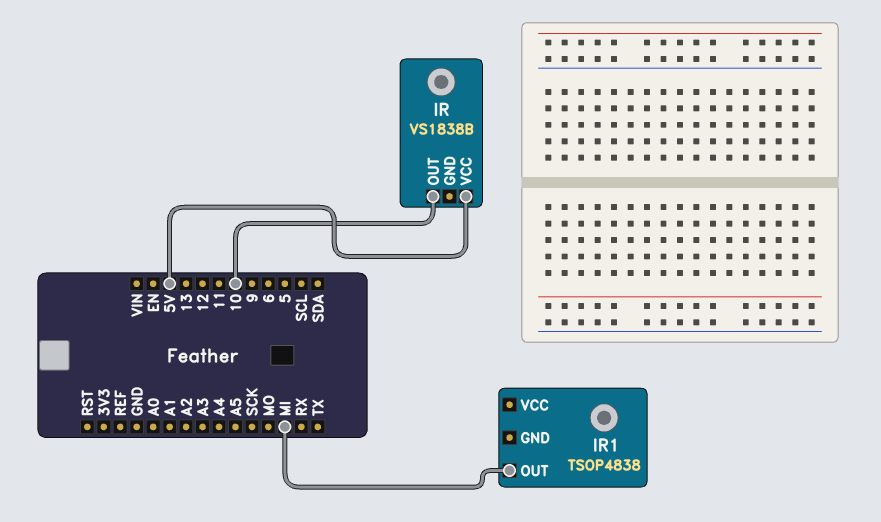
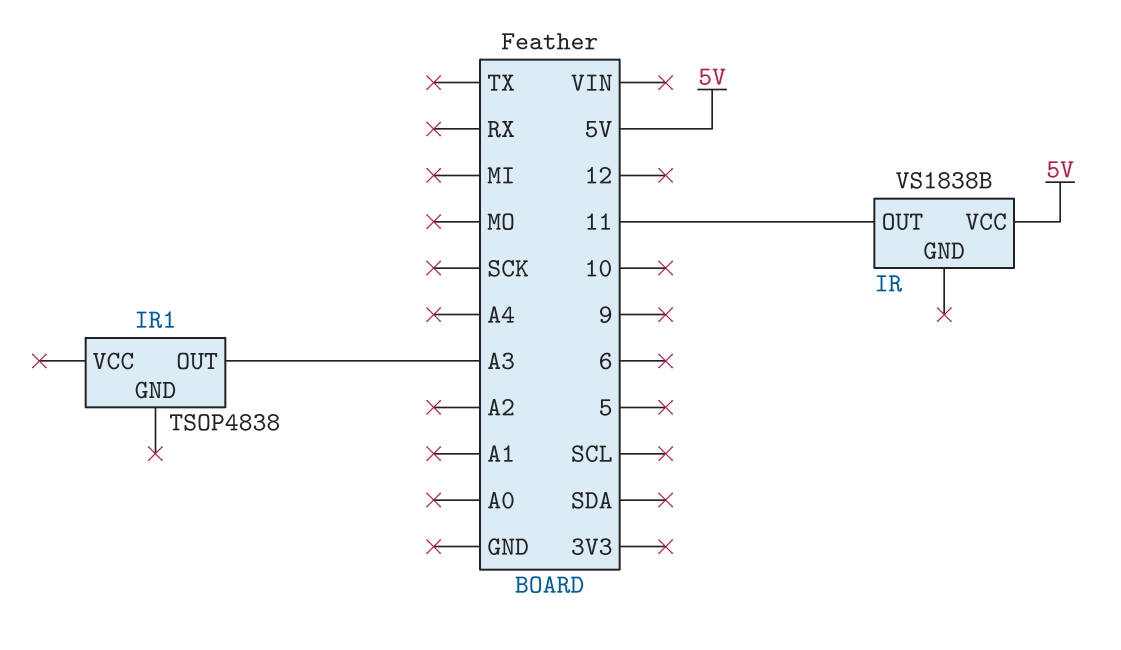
IR pin OUT: 10 -> 11
IR1 pin OUT: MI -> A3

